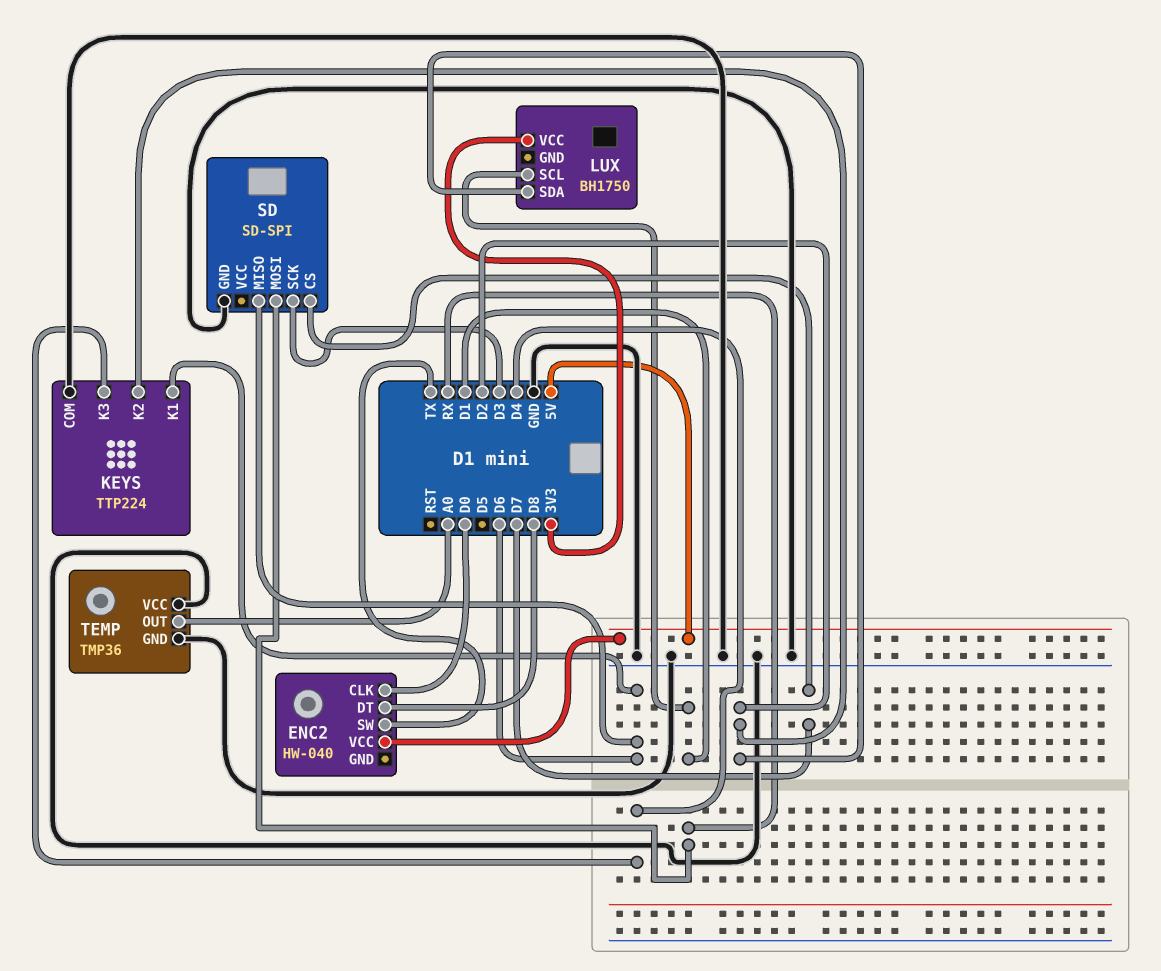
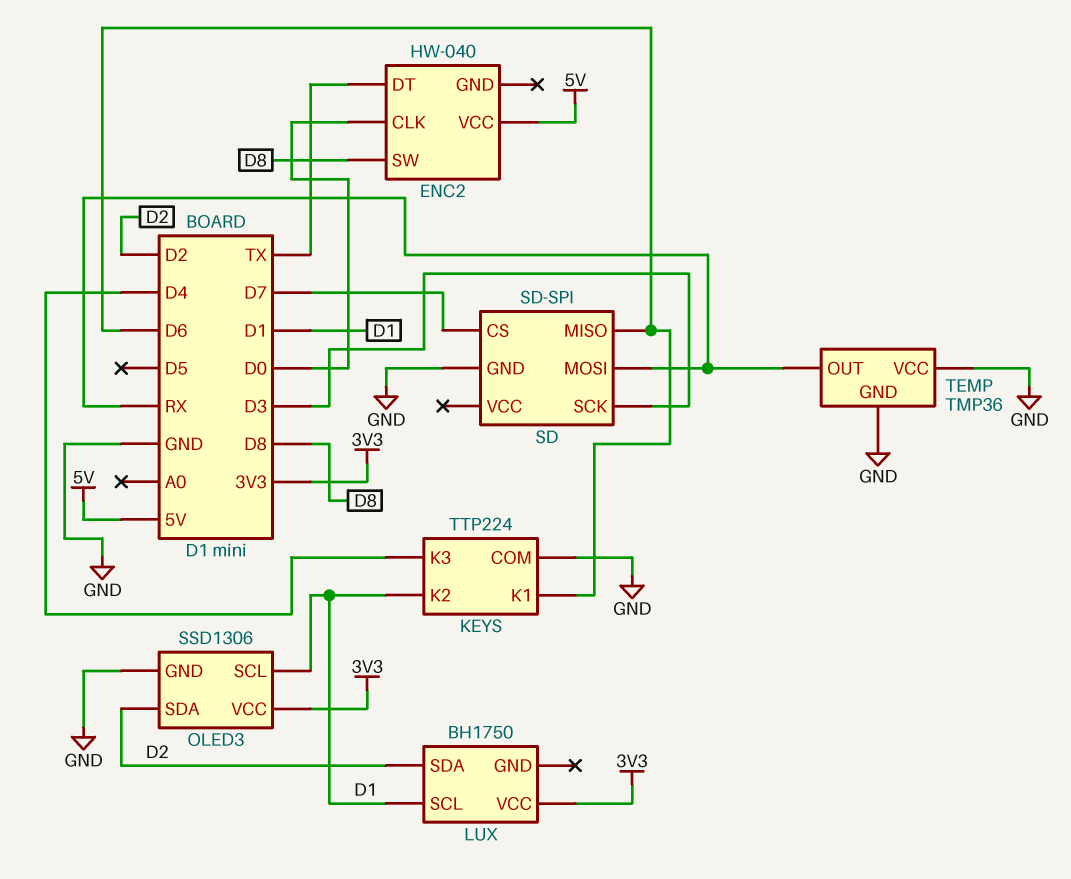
ENC2 pin DT: D8 -> TX
ENC2 pin SW: TX -> D8
KEYS pin K2: D2 -> D1
OLED3: none -> SSD1306
OLED3 pin GND: none -> GND
OLED3 pin SCL: none -> D1
OLED3 pin SDA: none -> D2
OLED3 pin VCC: none -> 3V3
TEMP pin OUT: A0 -> RX

